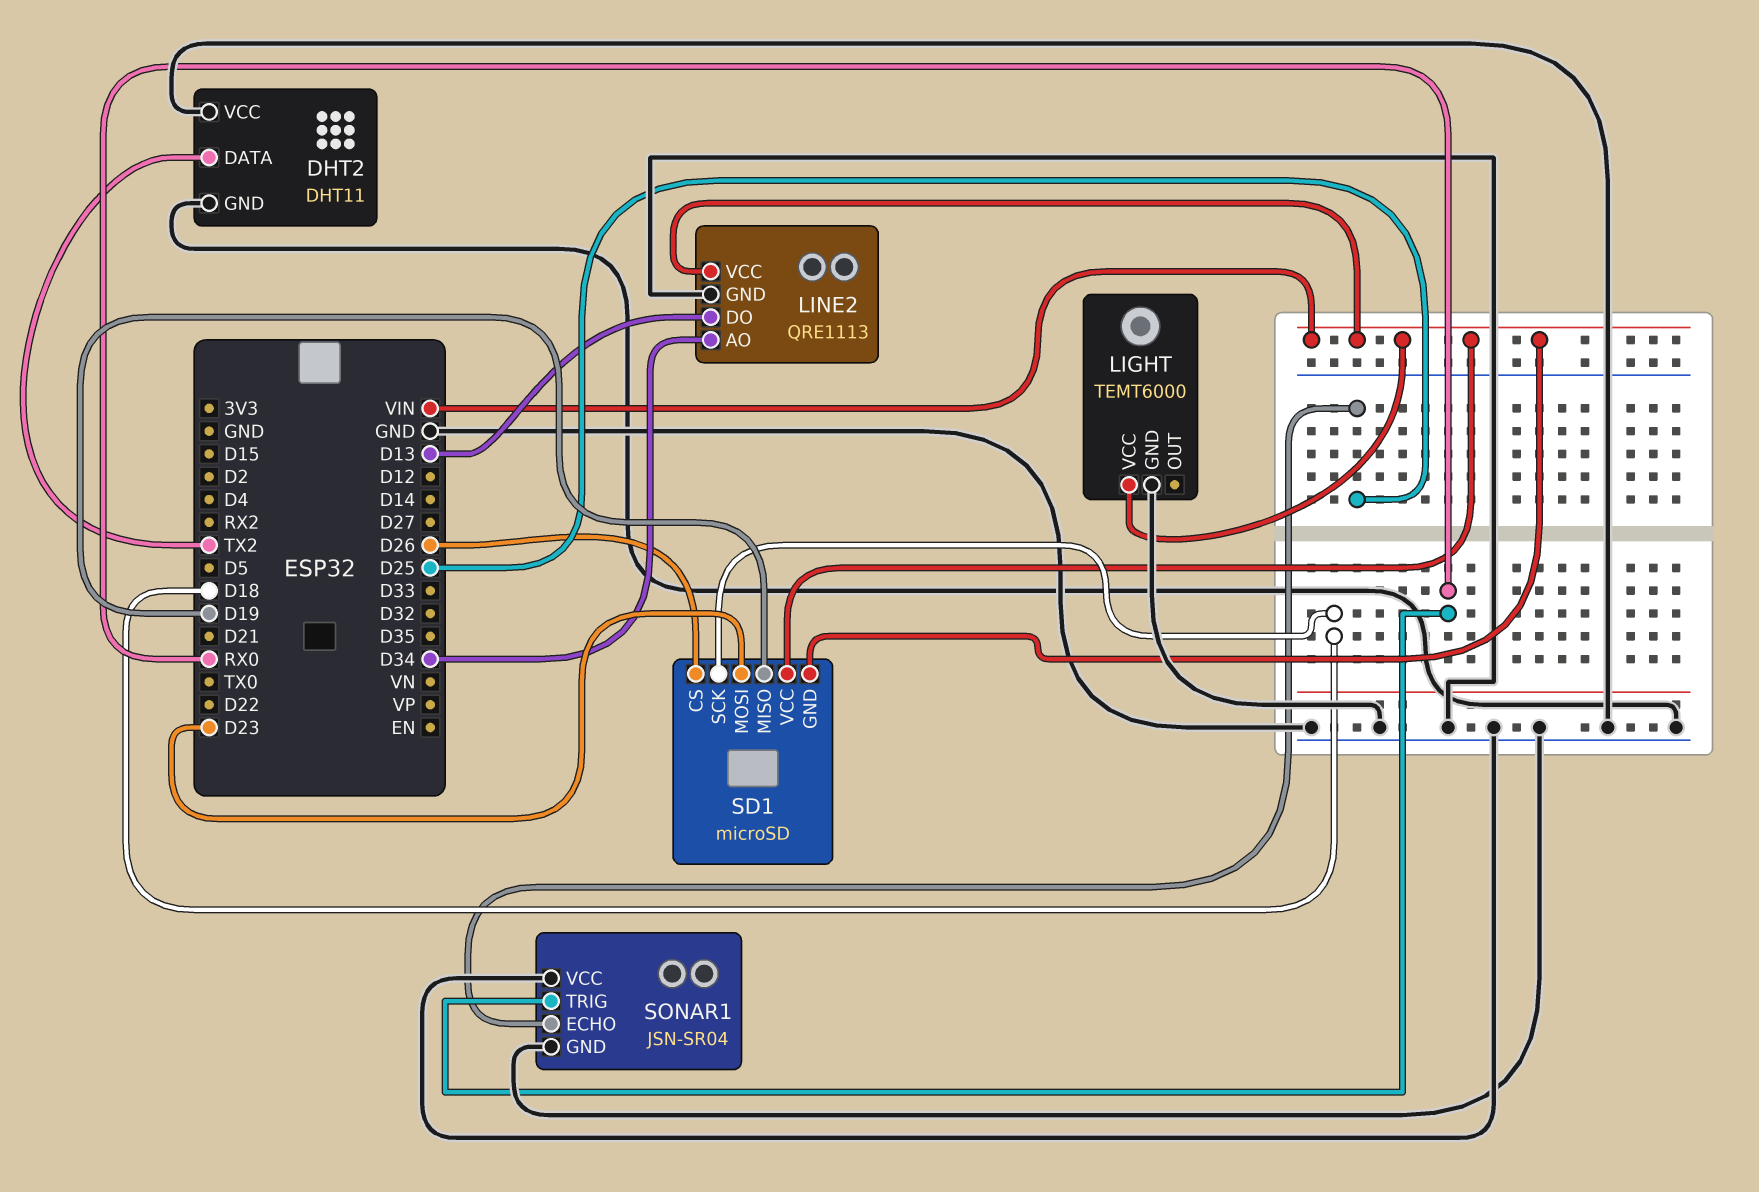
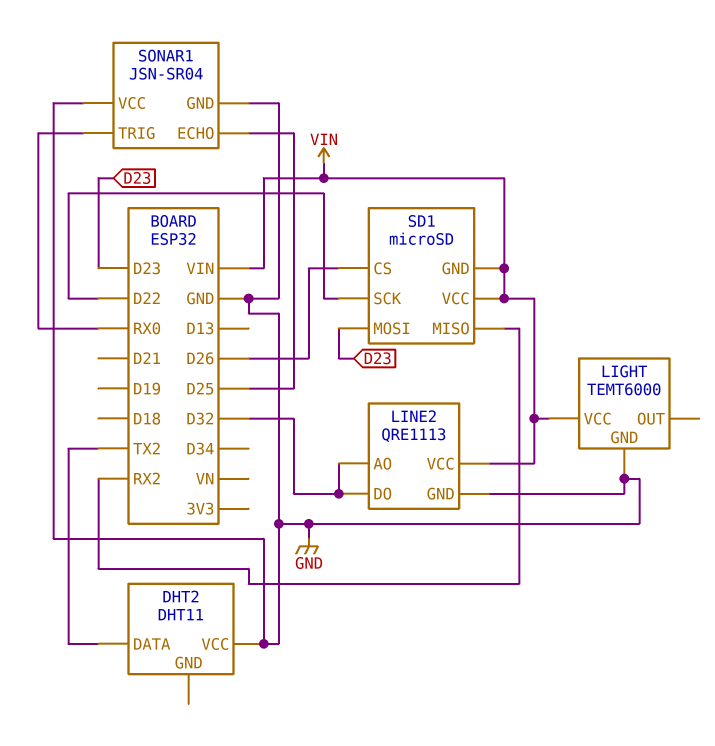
DHT2 pin GND: GND -> none
LINE2 pin AO: D34 -> D32
LINE2 pin DO: D13 -> D32
SD1 pin MISO: D19 -> RX2
SD1 pin SCK: D18 -> D22

